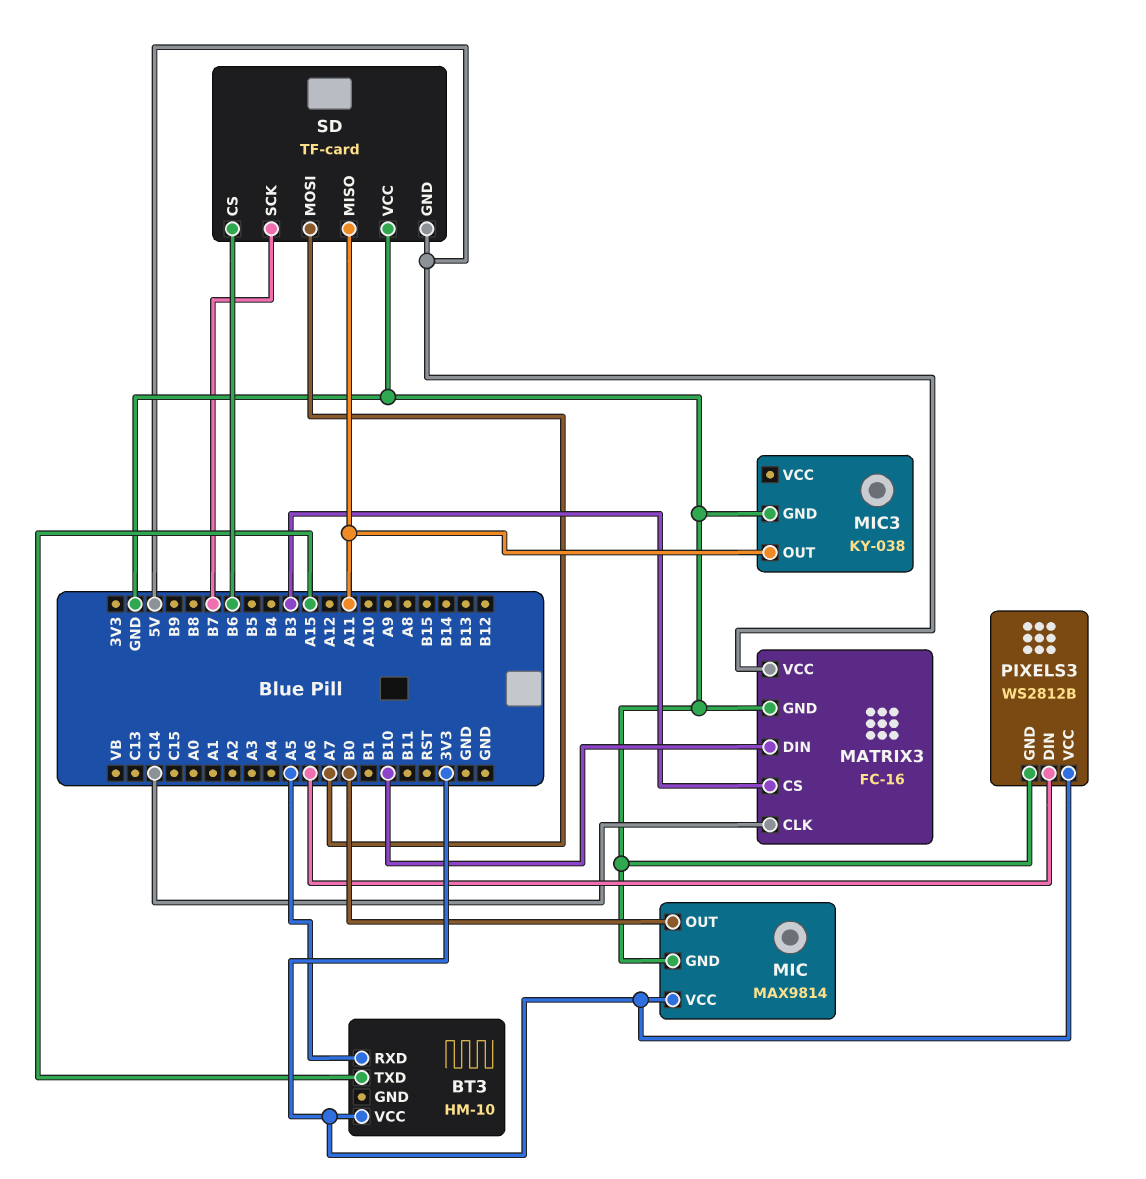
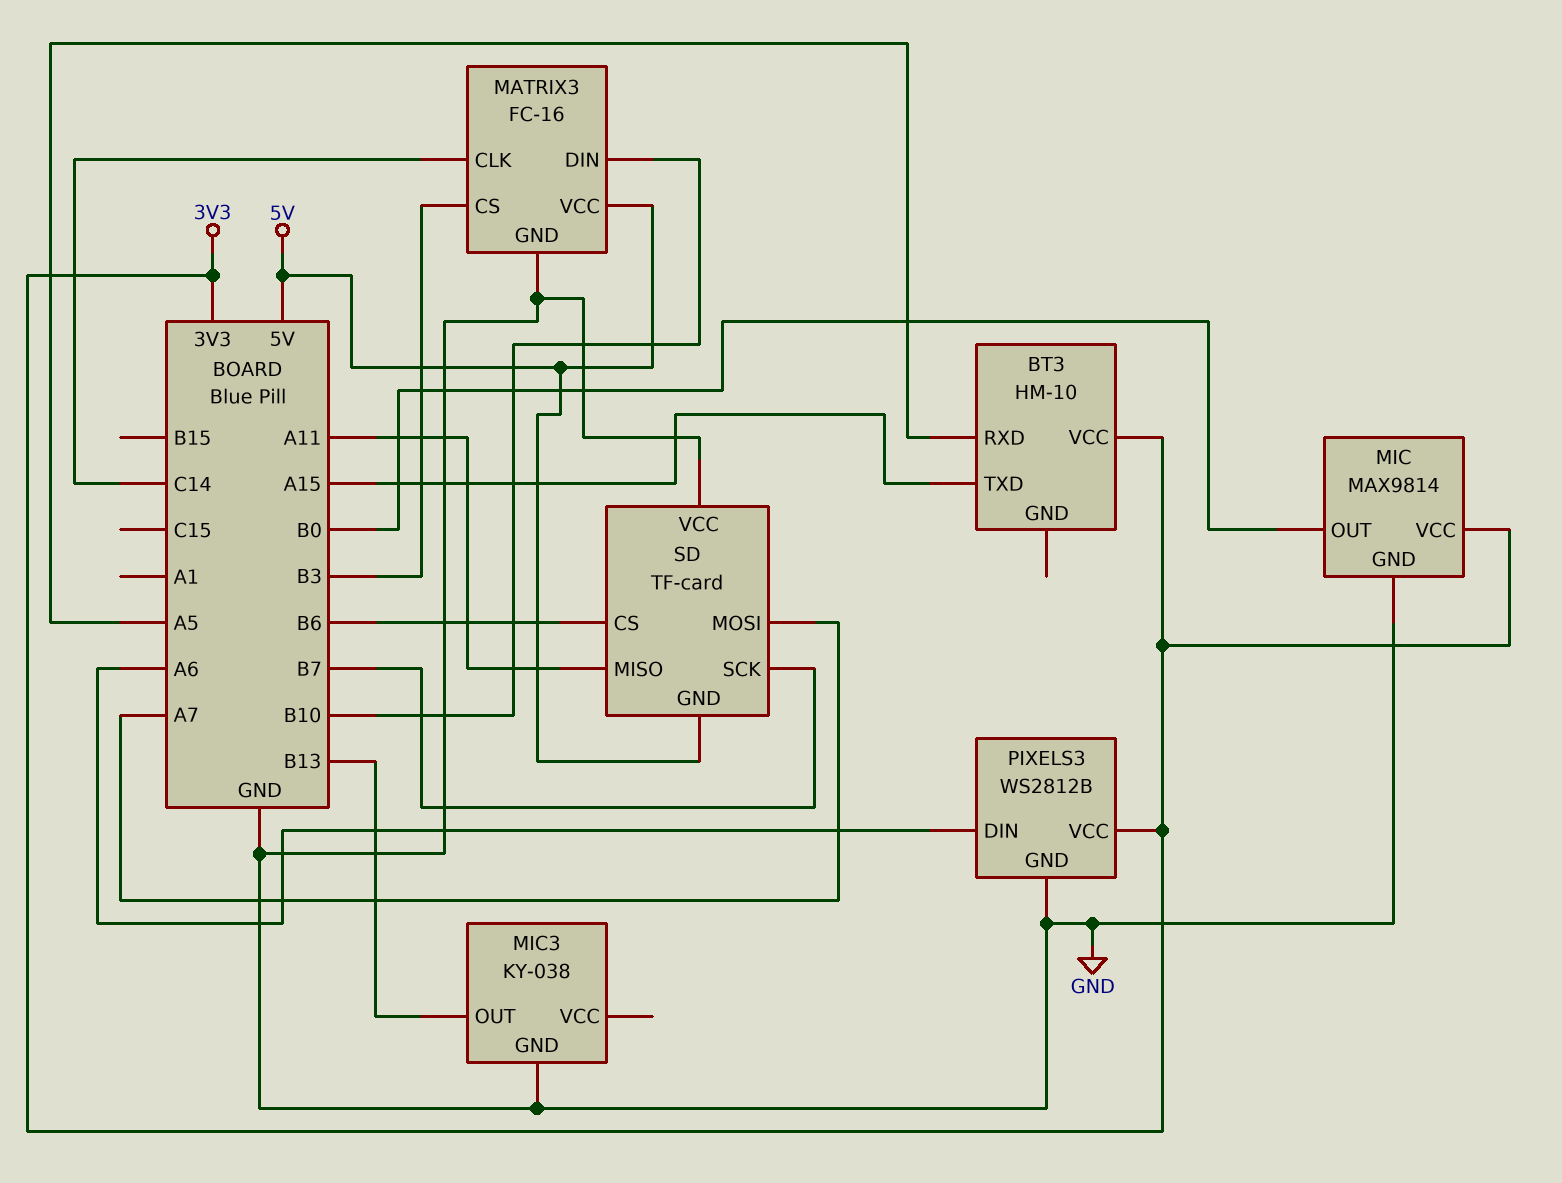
MIC3 pin OUT: A11 -> B13

